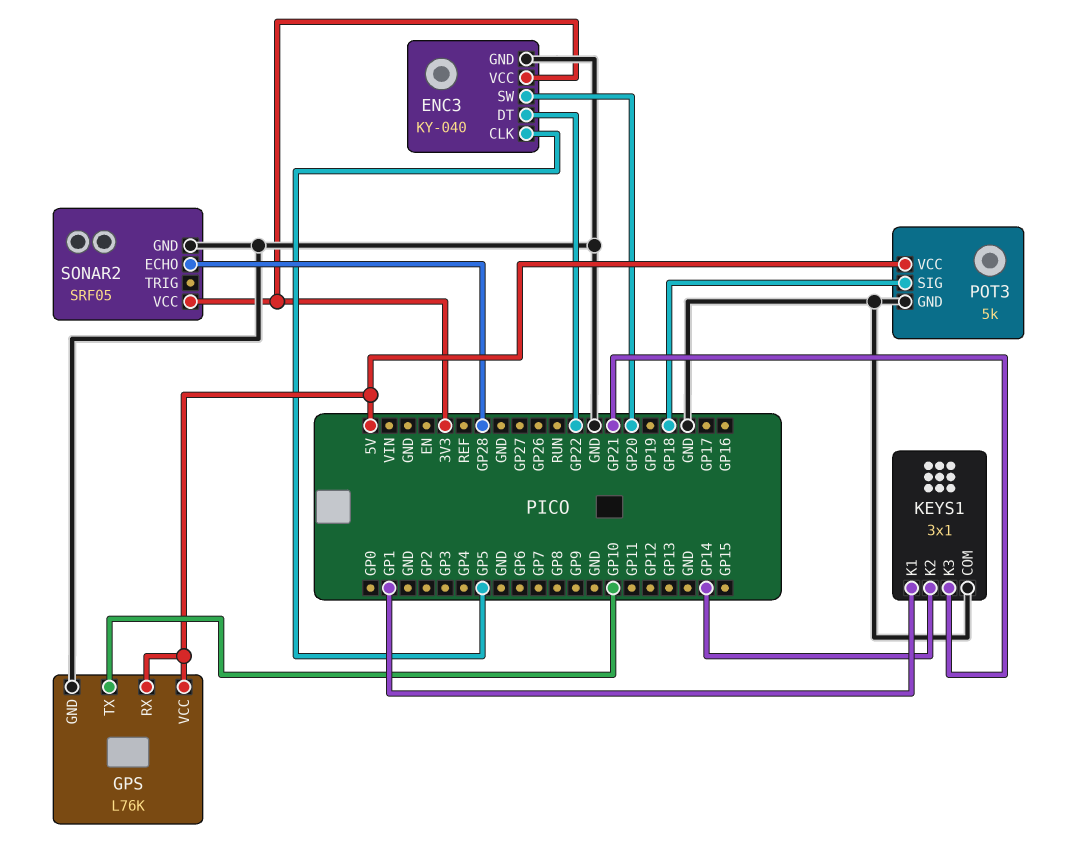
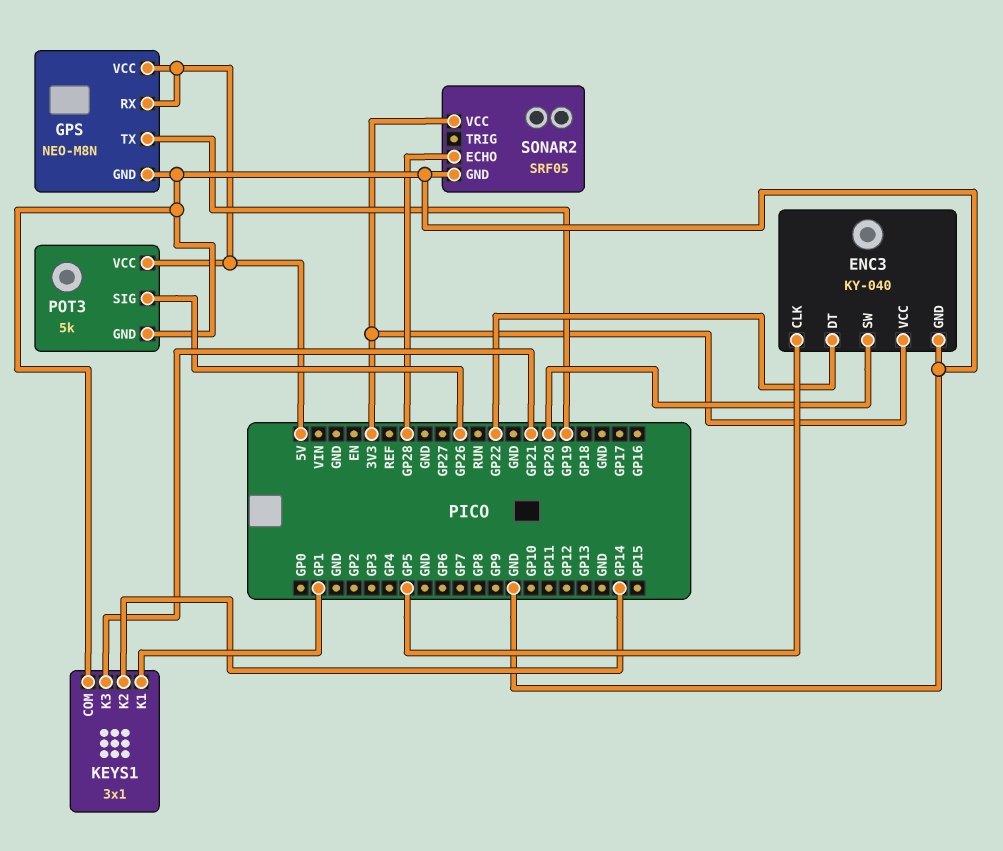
GPS: L76K -> NEO-M8N
GPS pin TX: GP10 -> GP19
POT3 pin SIG: GP18 -> GP26

